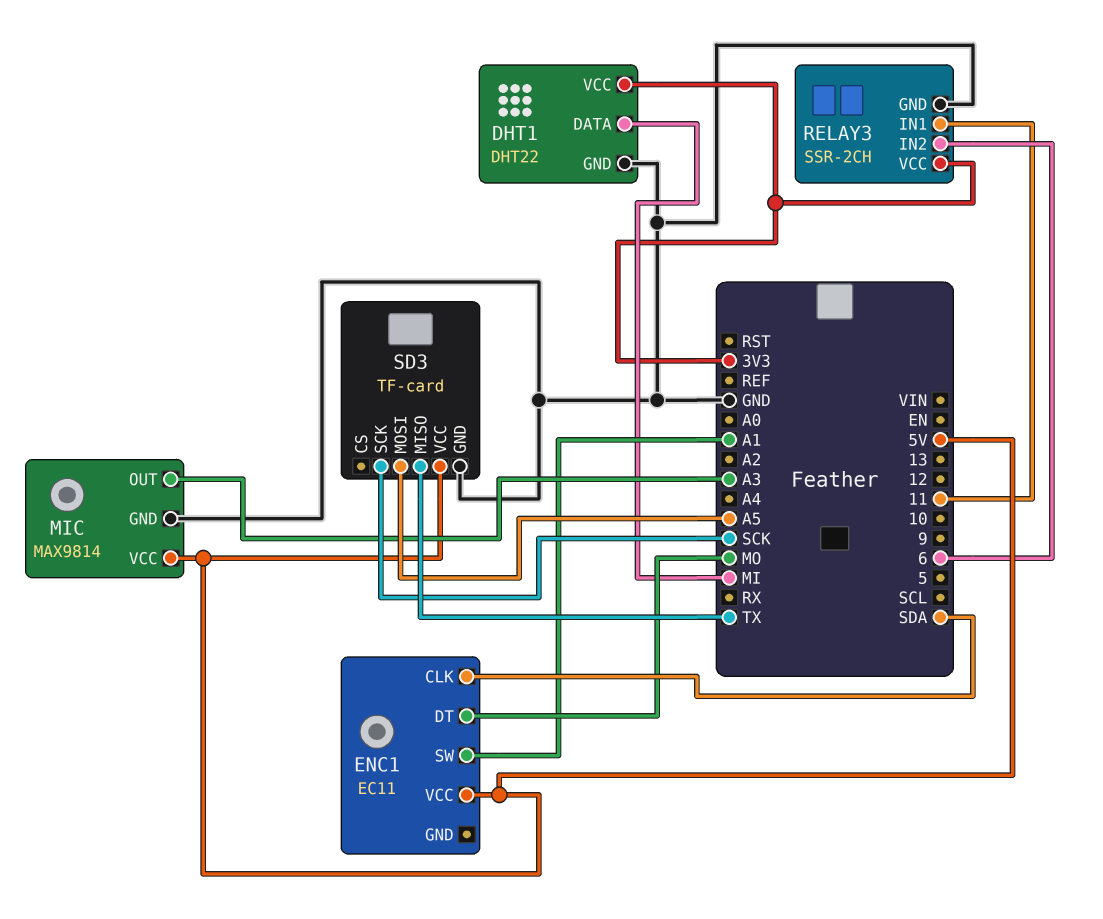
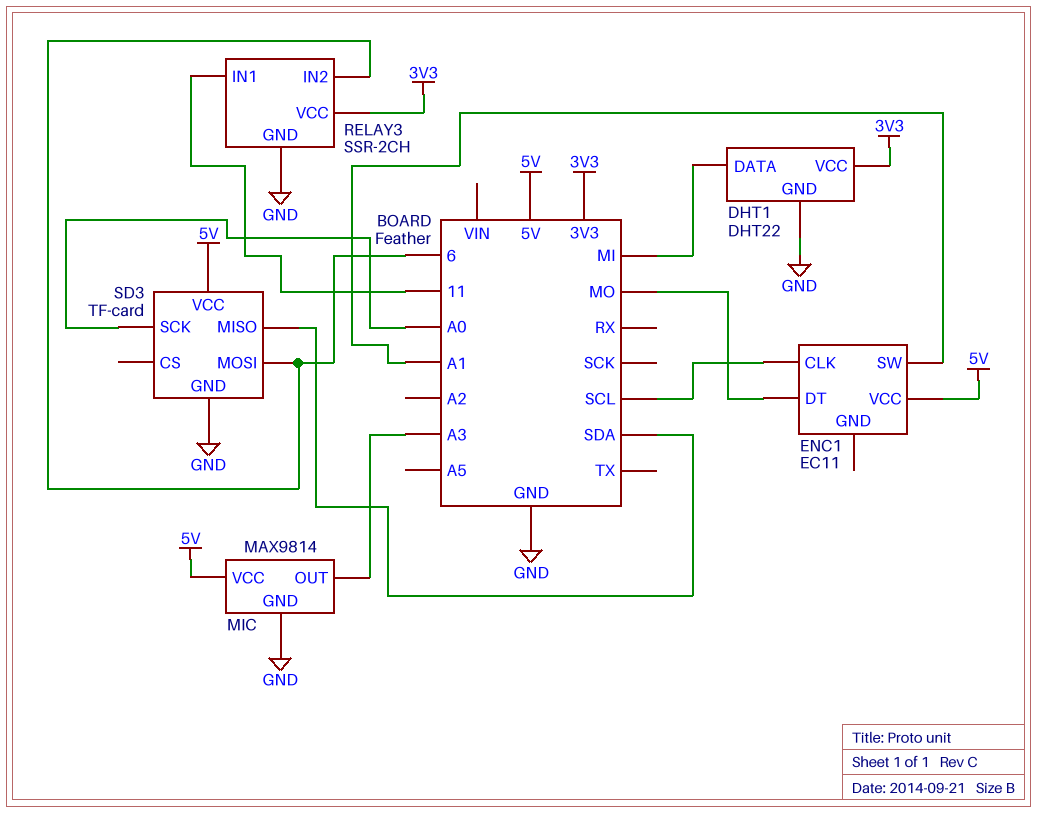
ENC1 pin CLK: SDA -> SCL
SD3 pin MISO: TX -> SDA
SD3 pin MOSI: A5 -> 6
SD3 pin SCK: SCK -> A0

